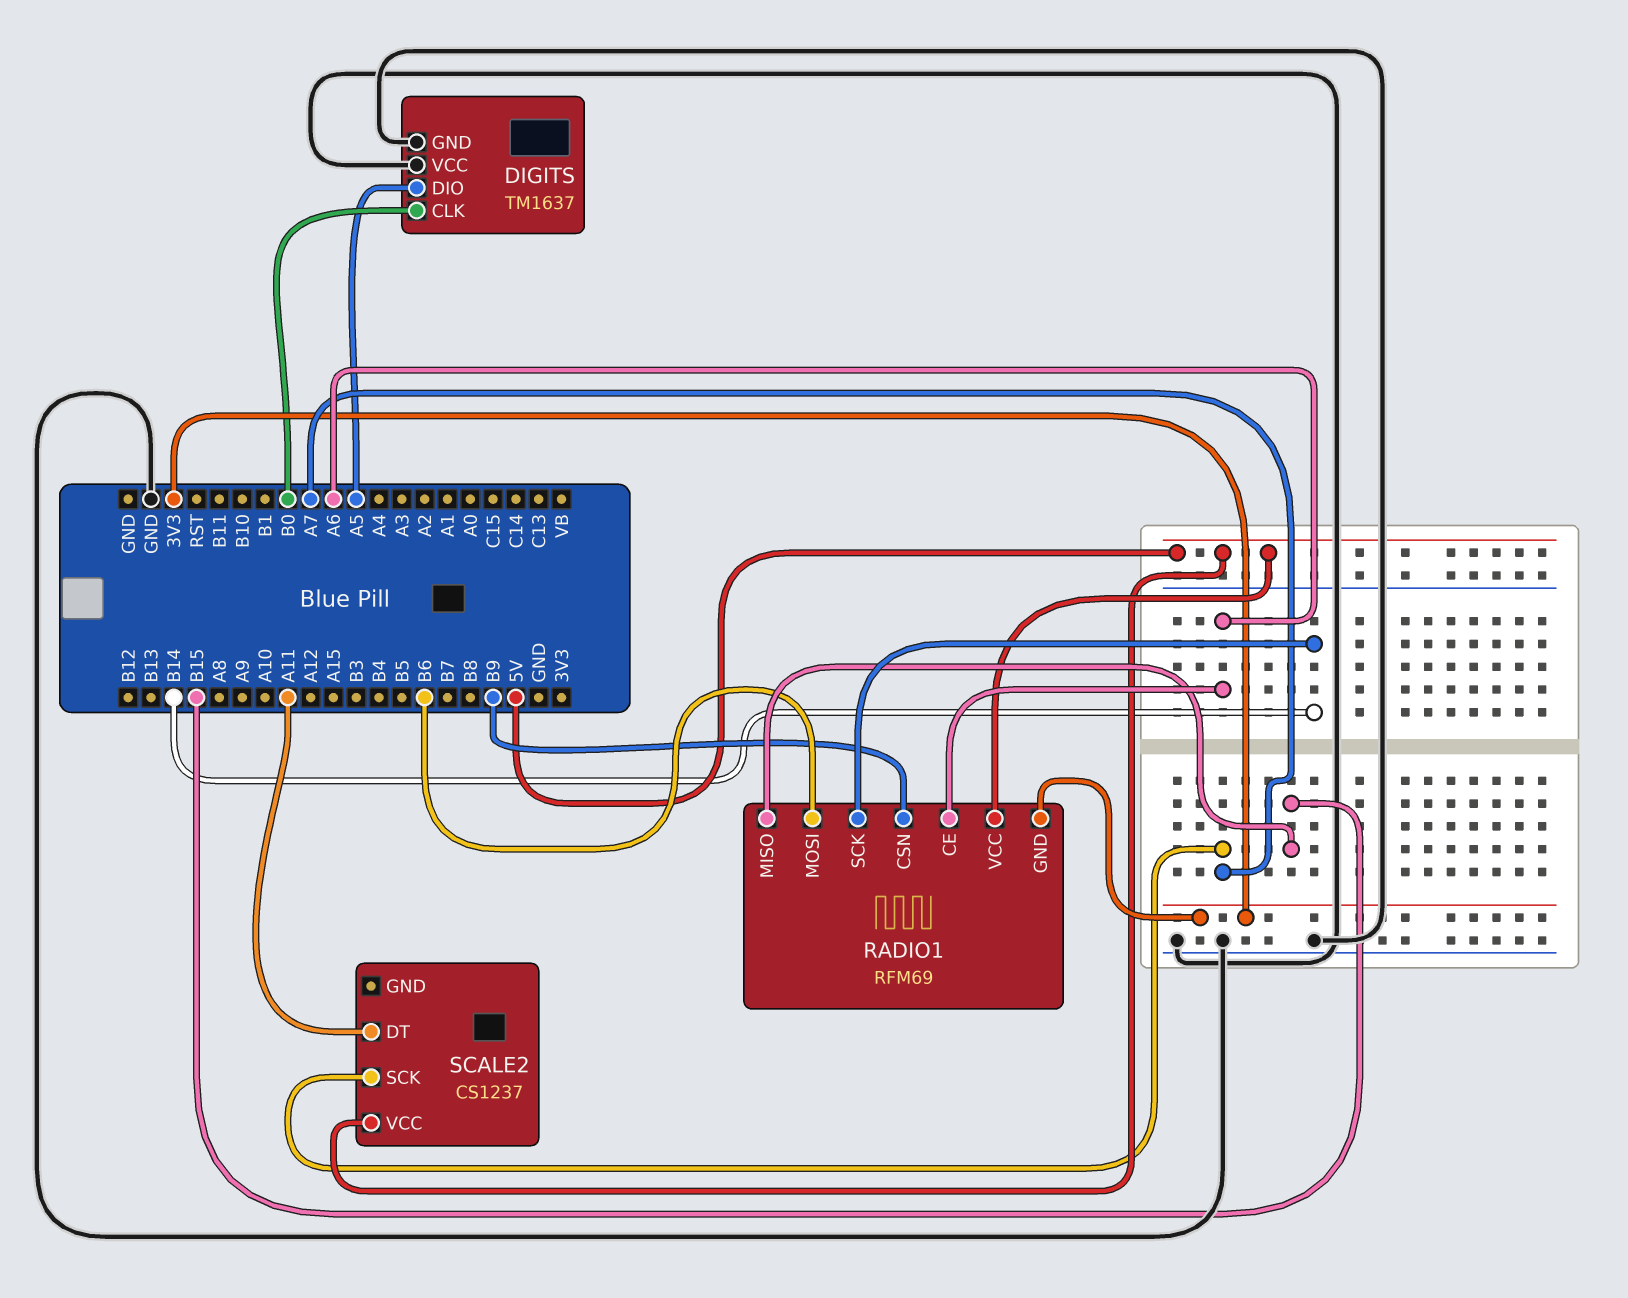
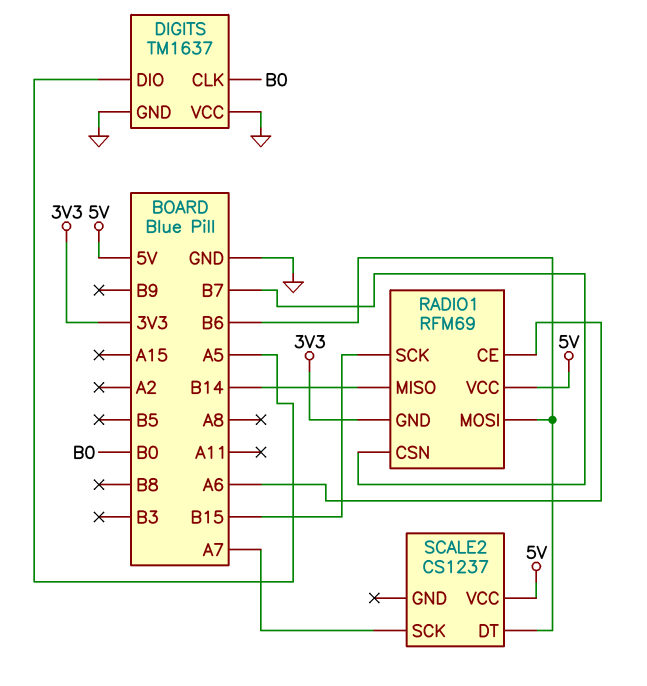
RADIO1 pin CSN: B9 -> B7
RADIO1 pin MISO: B15 -> B14
RADIO1 pin SCK: B14 -> B15
SCALE2 pin DT: A11 -> B6

